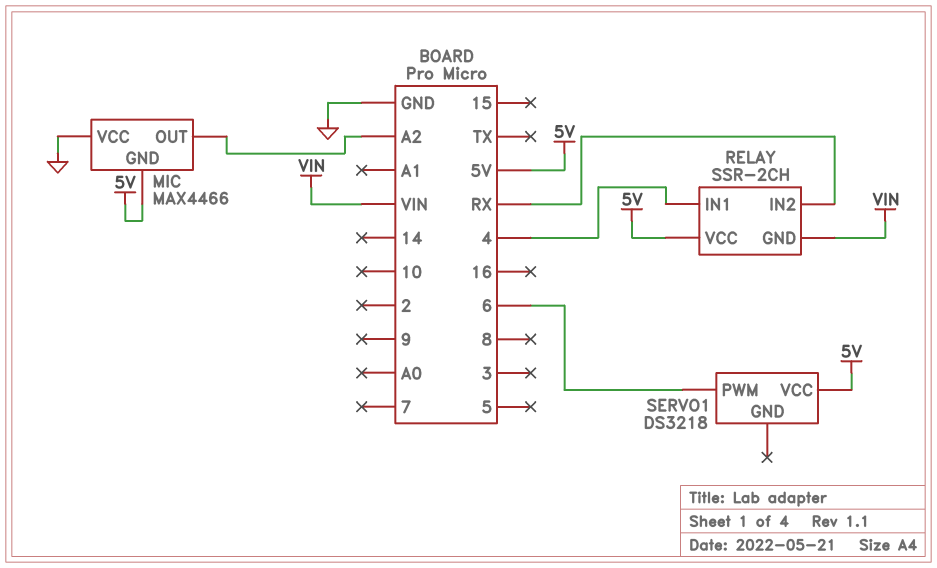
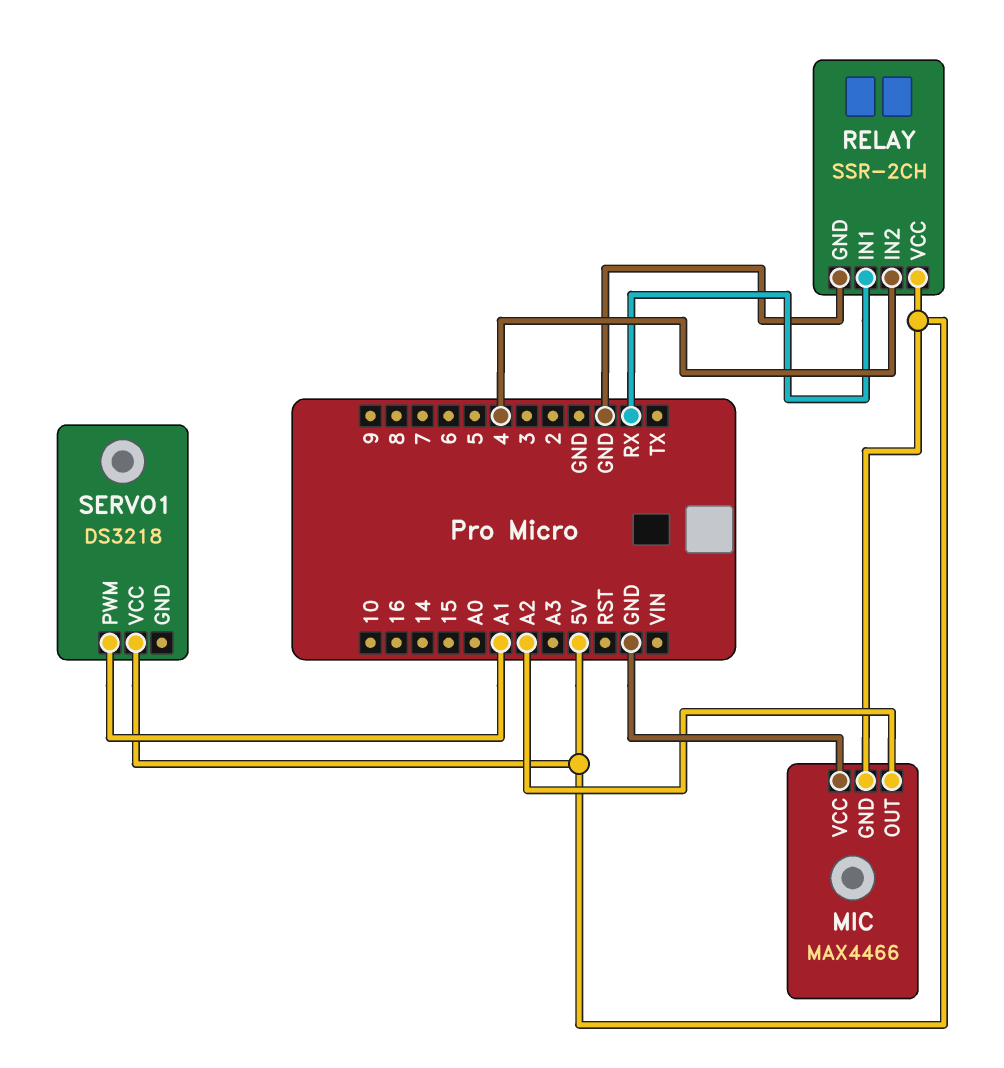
RELAY pin GND: VIN -> GND
RELAY pin IN1: 4 -> RX
RELAY pin IN2: RX -> 4
SERVO1 pin PWM: 6 -> A1

